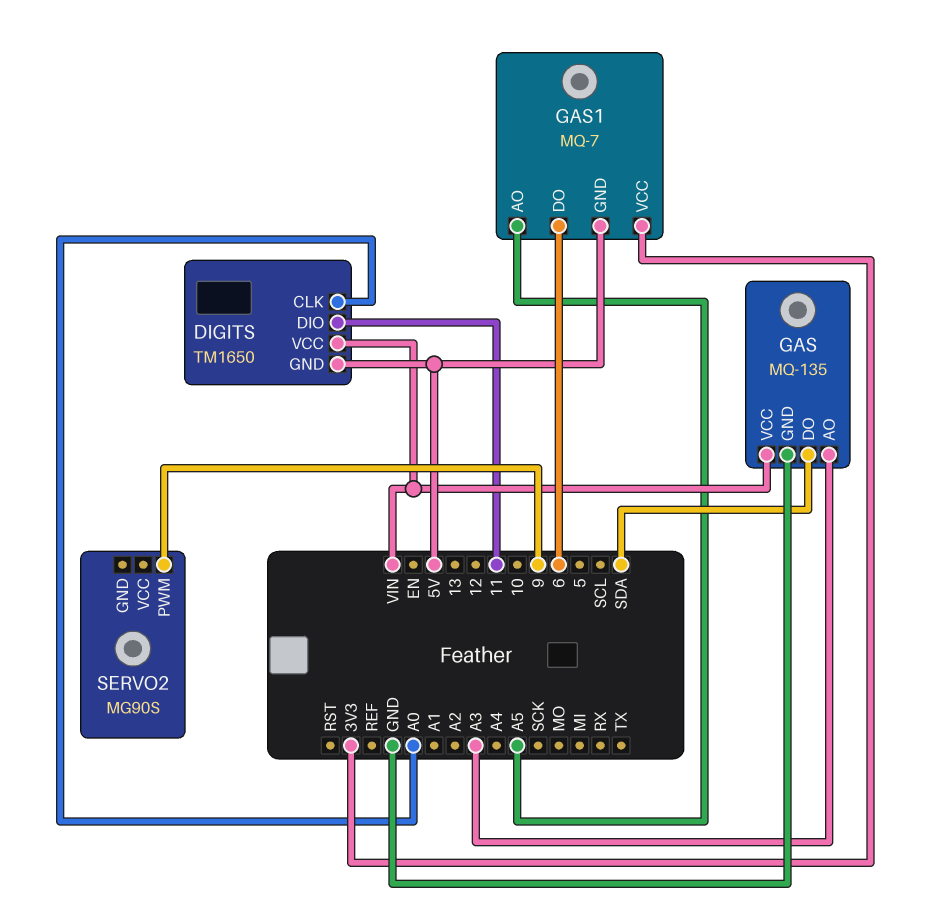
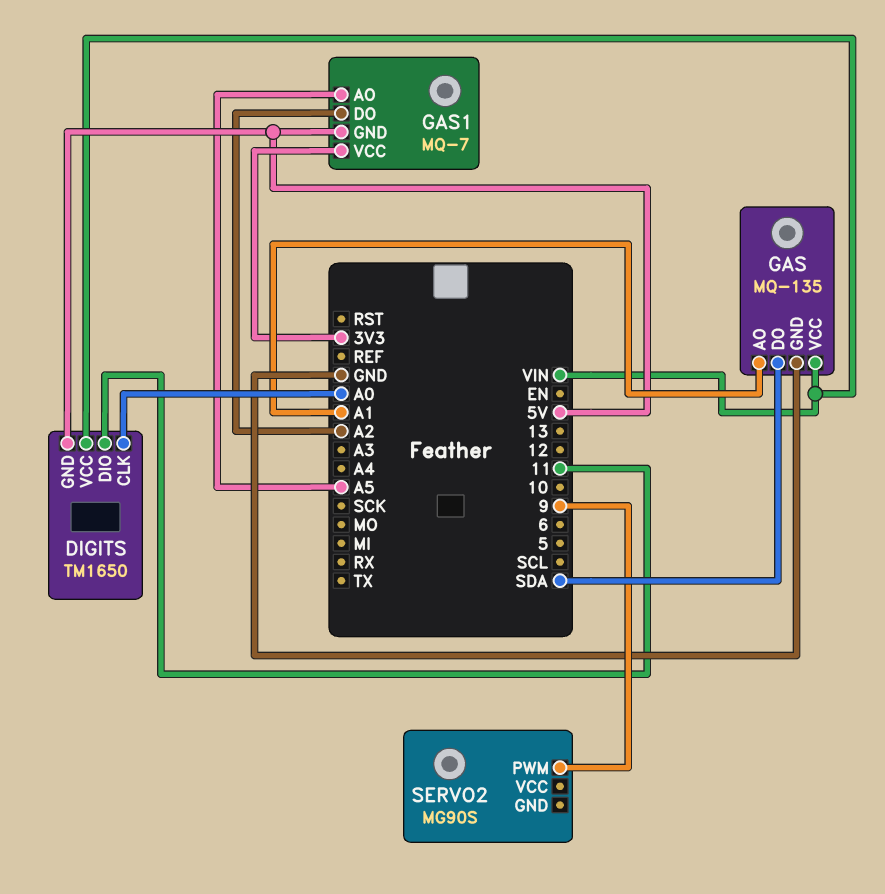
GAS pin AO: A3 -> A1
GAS1 pin DO: 6 -> A2

